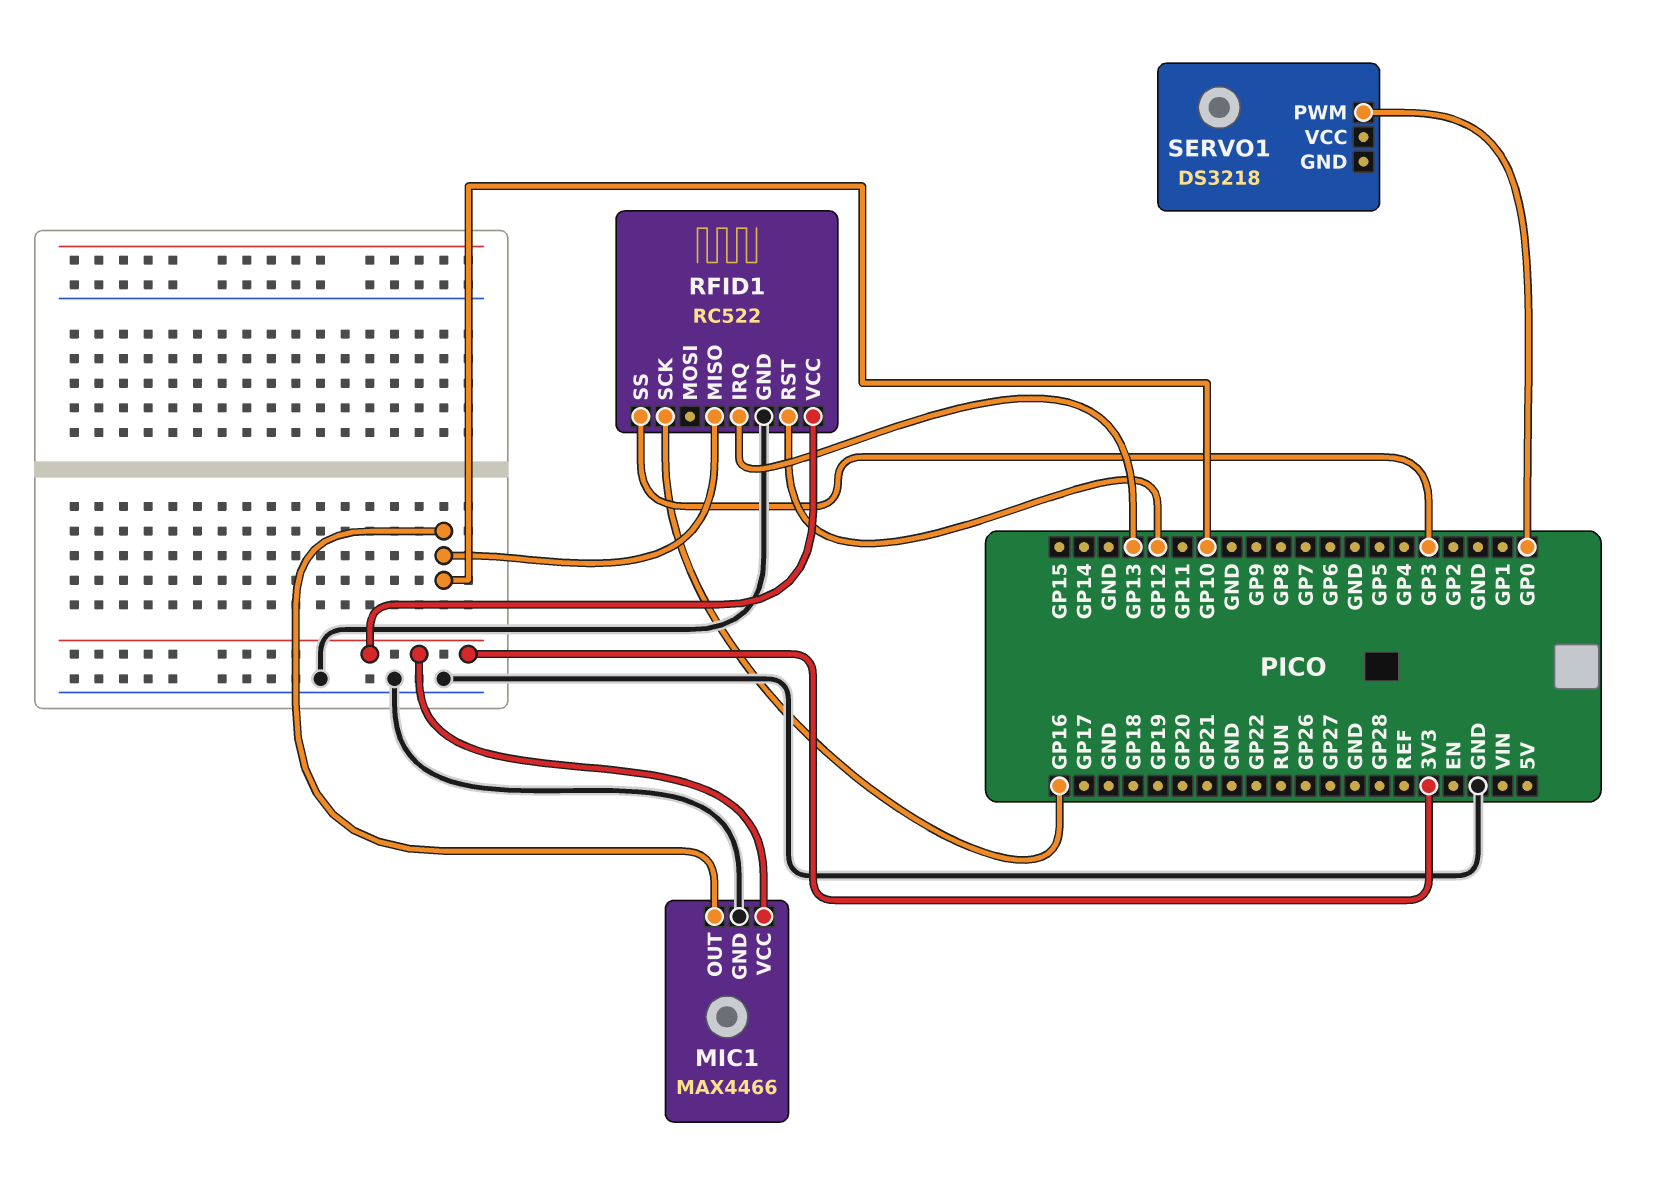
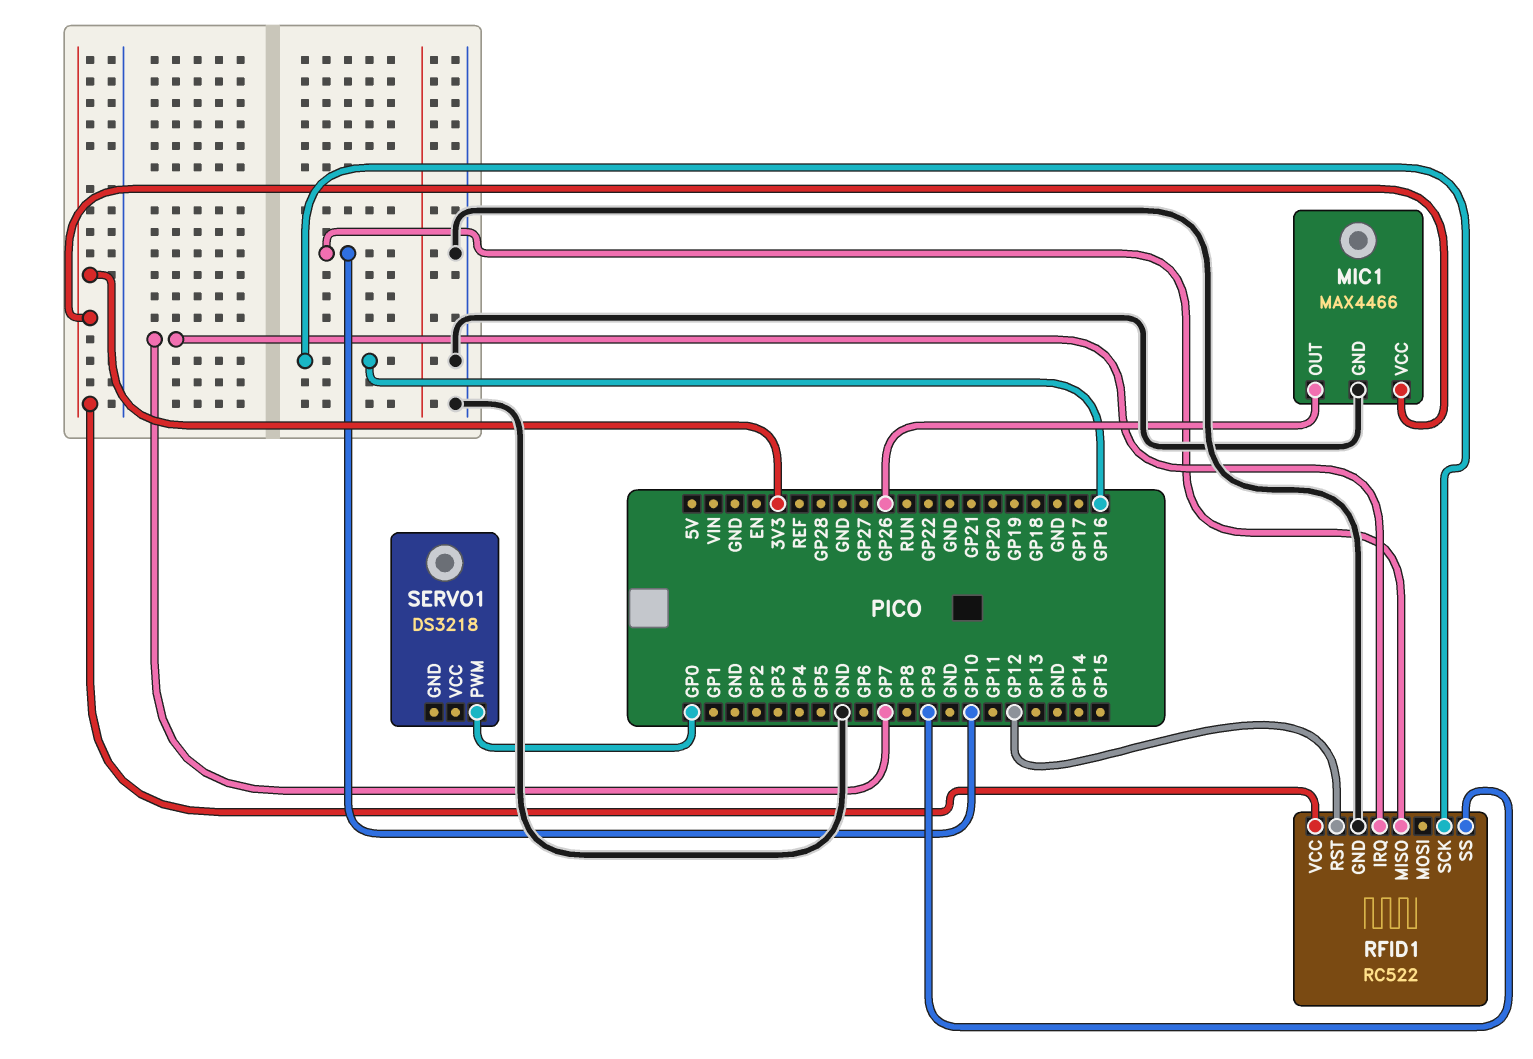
MIC1 pin OUT: GP10 -> GP26
RFID1 pin IRQ: GP13 -> GP7
RFID1 pin SS: GP3 -> GP9

